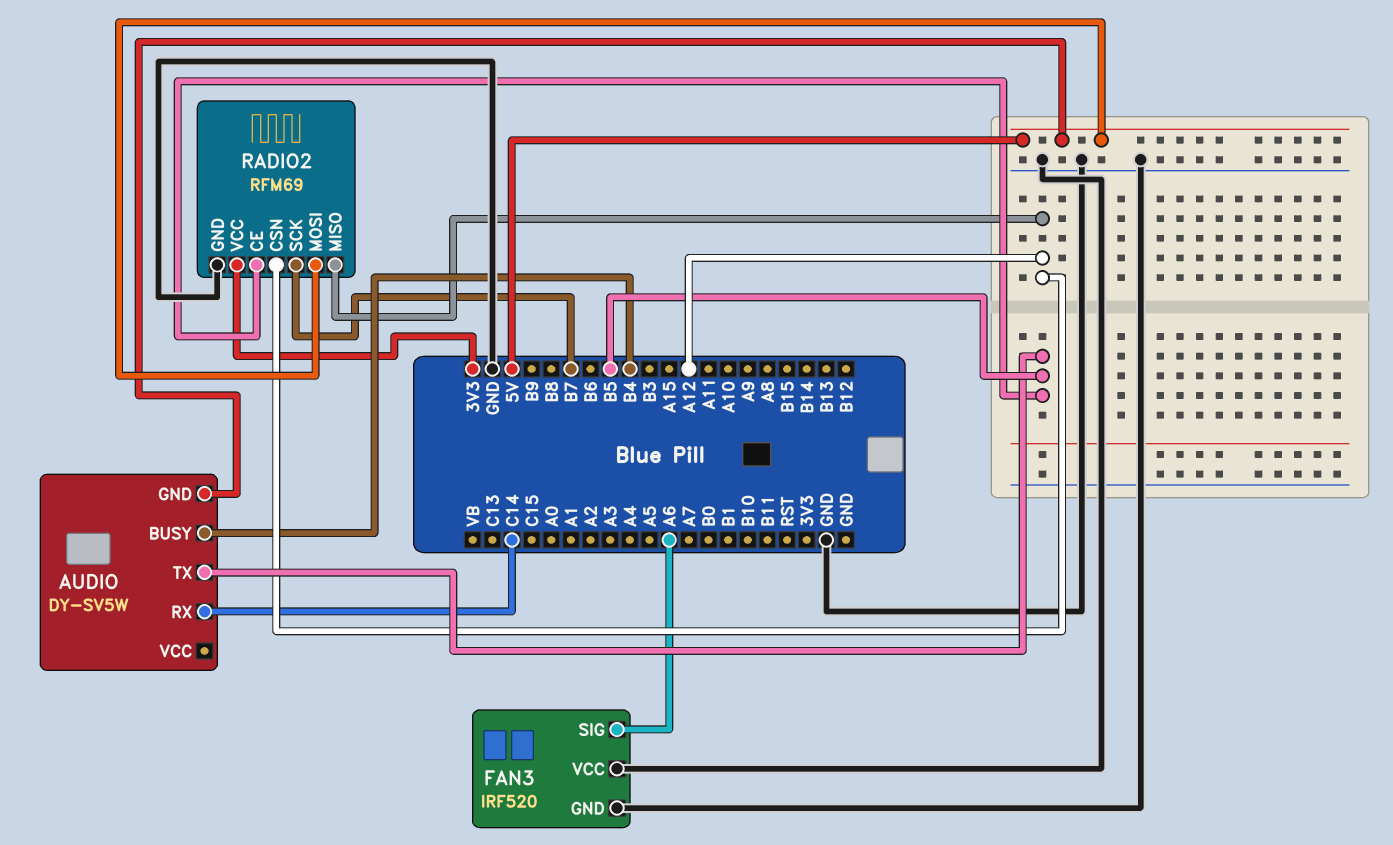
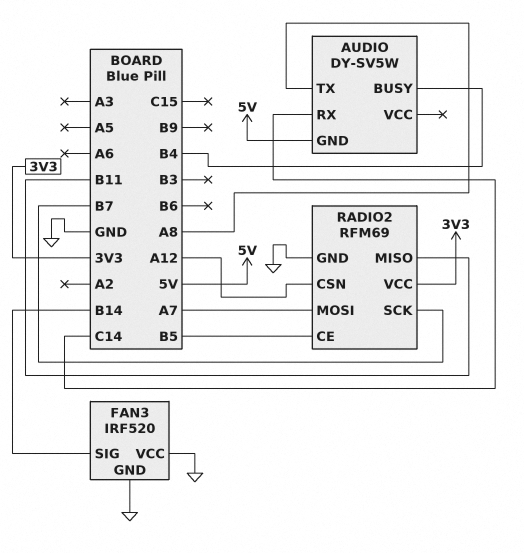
AUDIO pin TX: B5 -> A8
FAN3 pin SIG: A6 -> B14
RADIO2 pin MISO: A12 -> B11
RADIO2 pin MOSI: 5V -> A7

